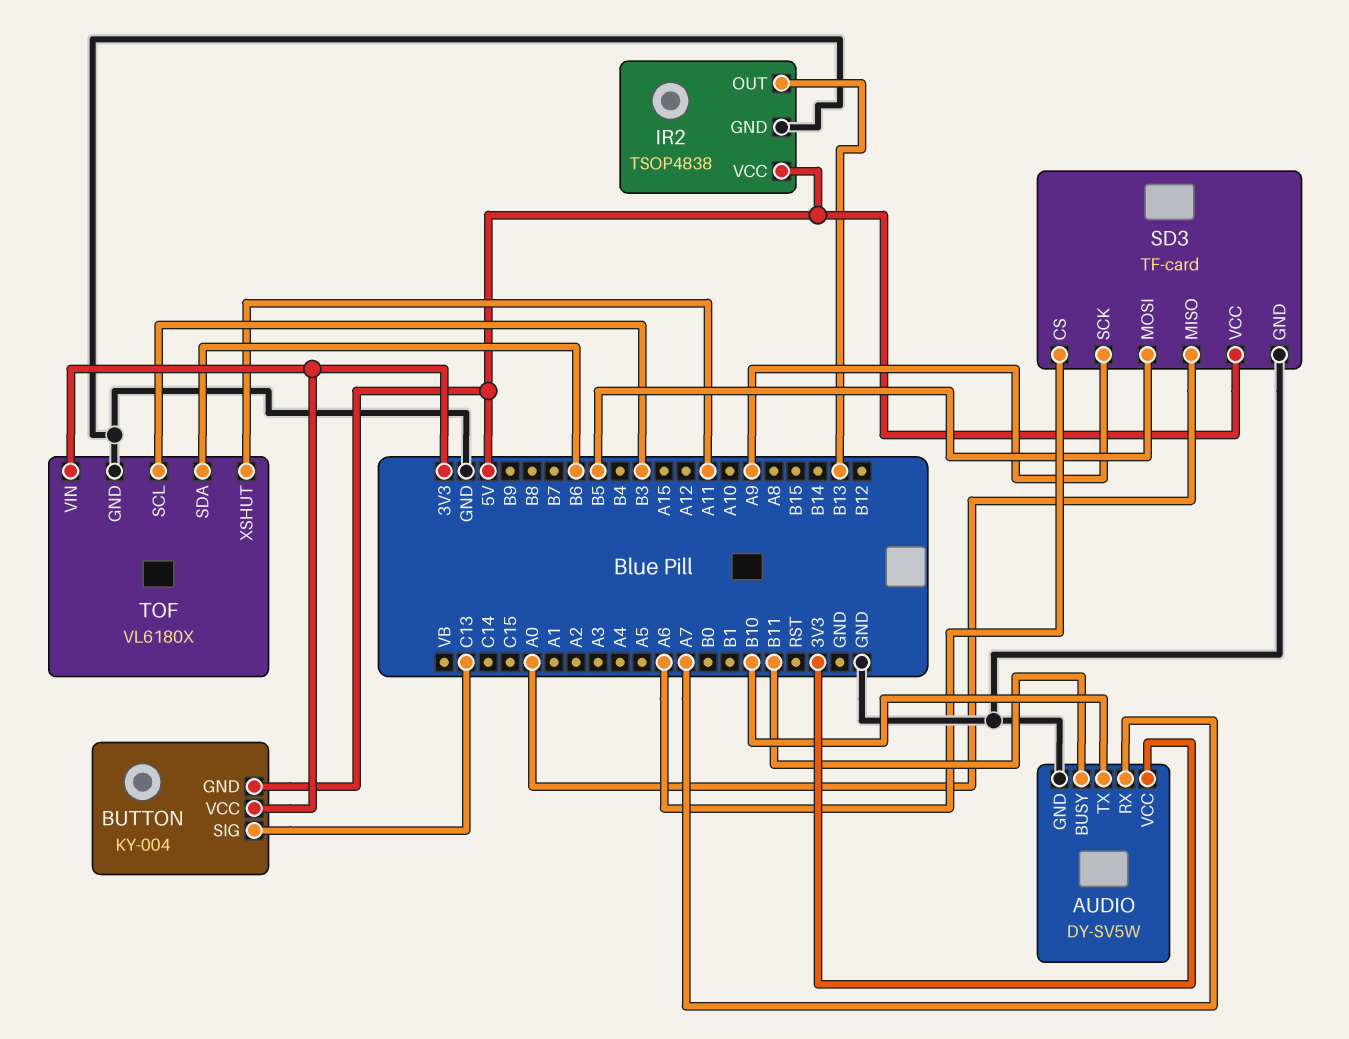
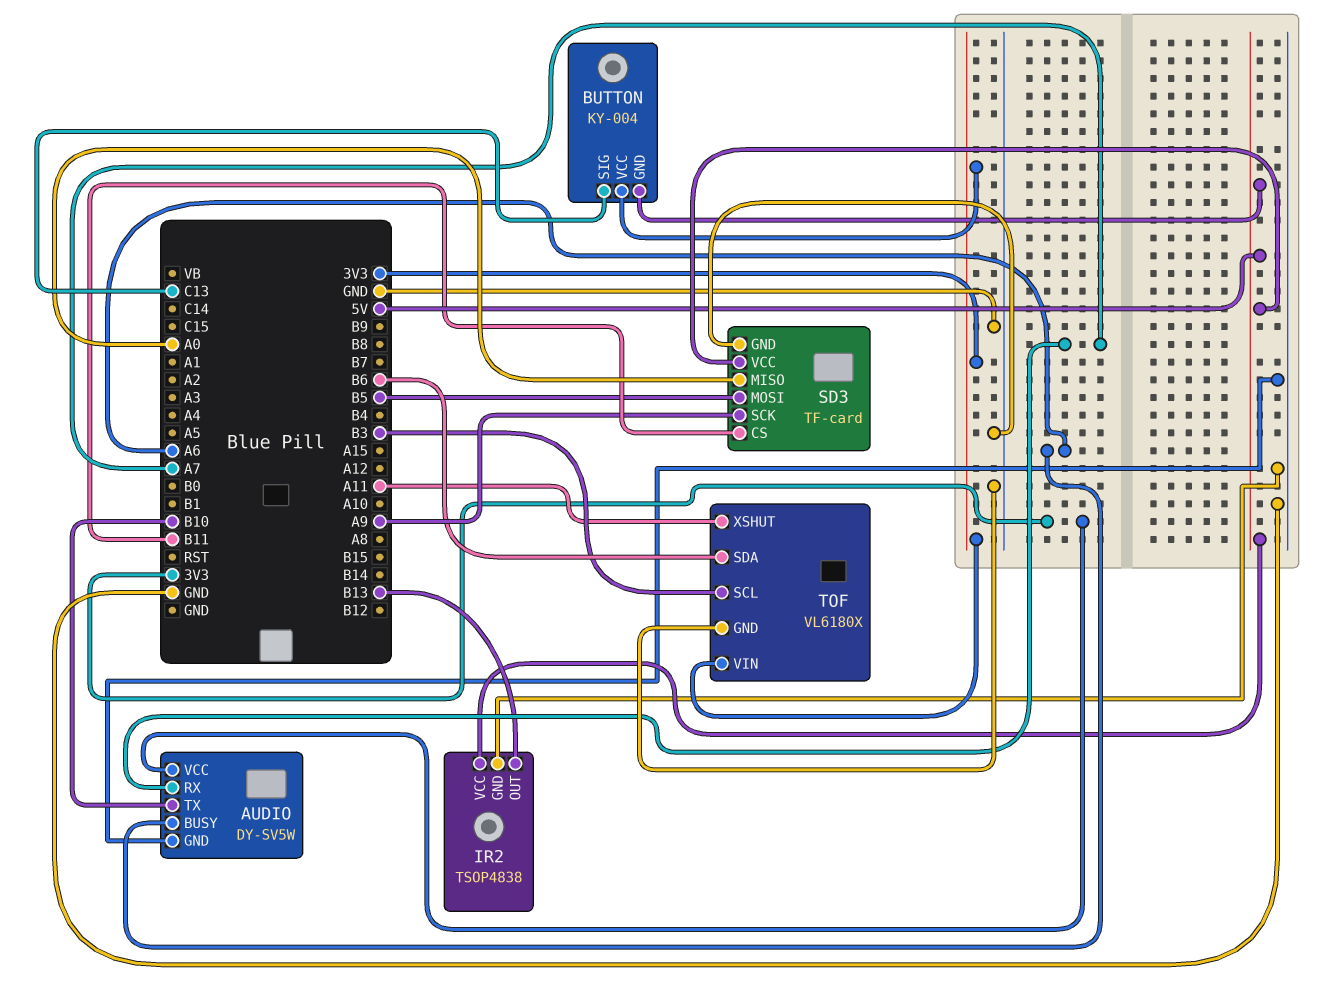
AUDIO pin BUSY: B11 -> A6
SD3 pin CS: A6 -> B11

